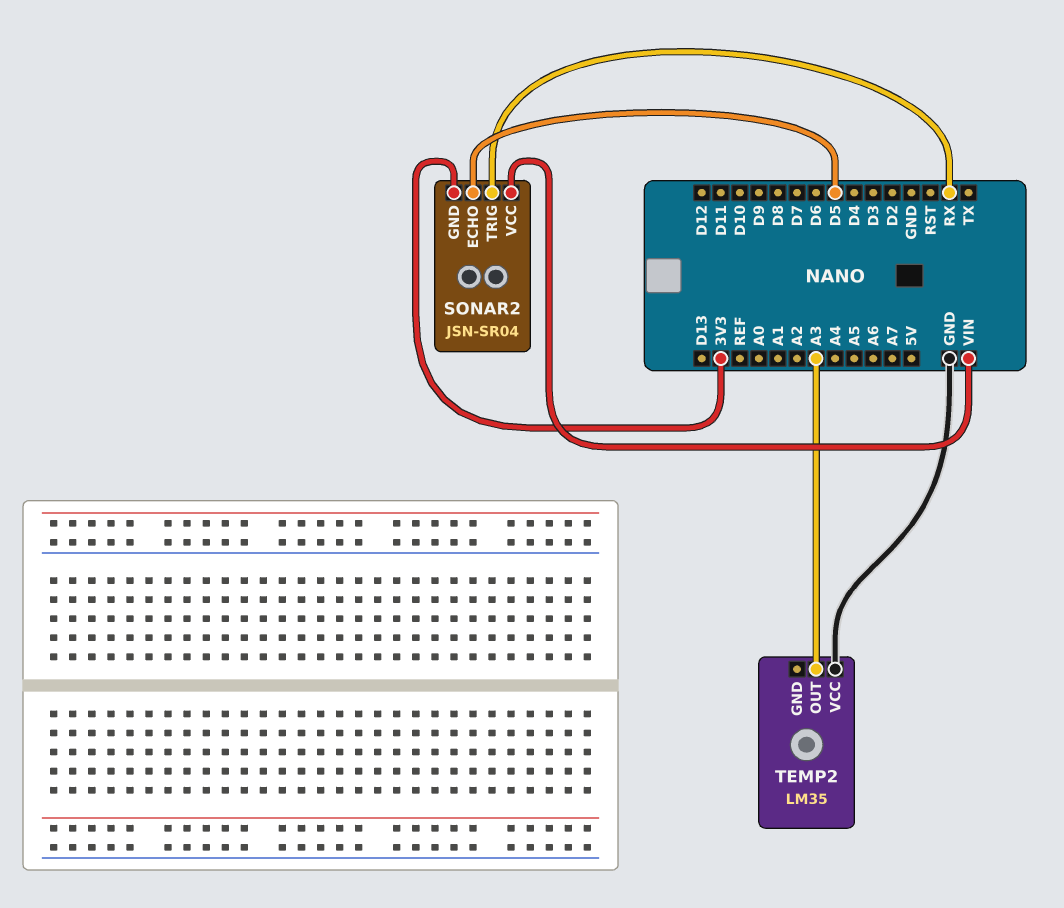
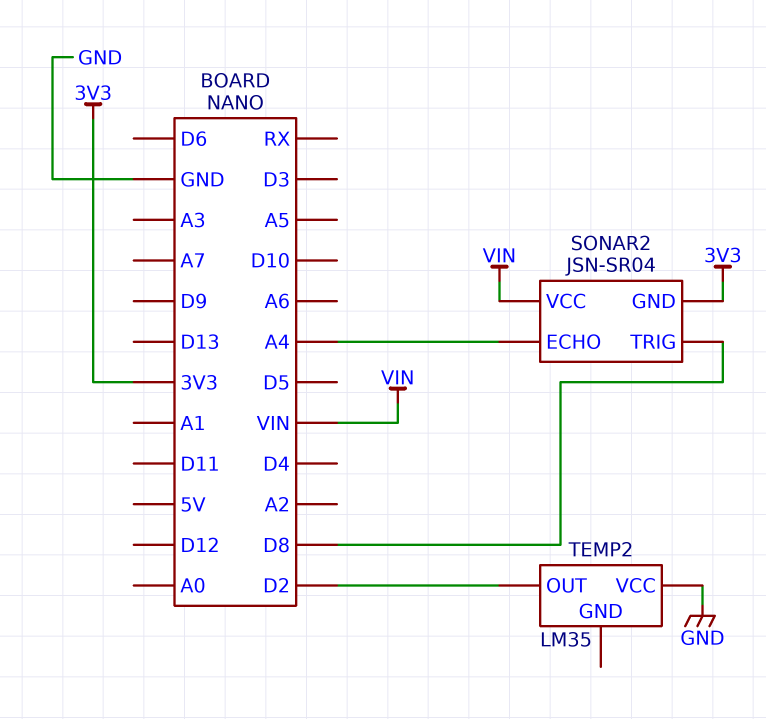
SONAR2 pin ECHO: D5 -> A4
SONAR2 pin TRIG: RX -> D8
TEMP2 pin OUT: A3 -> D2

